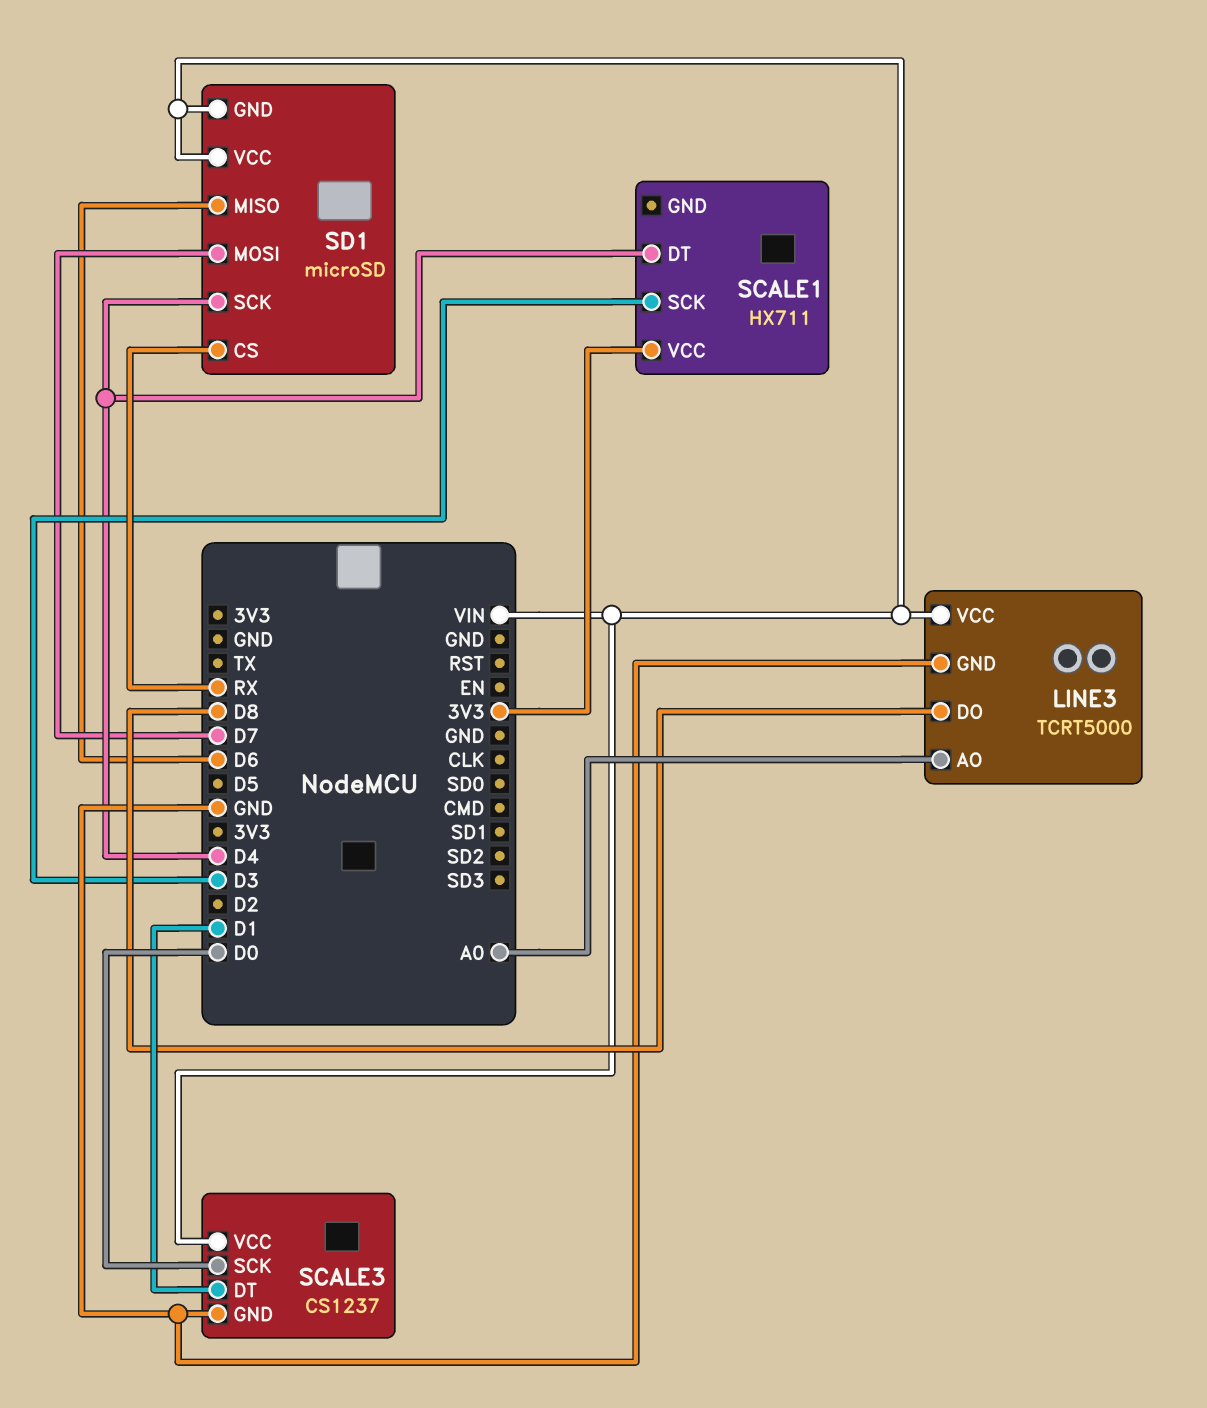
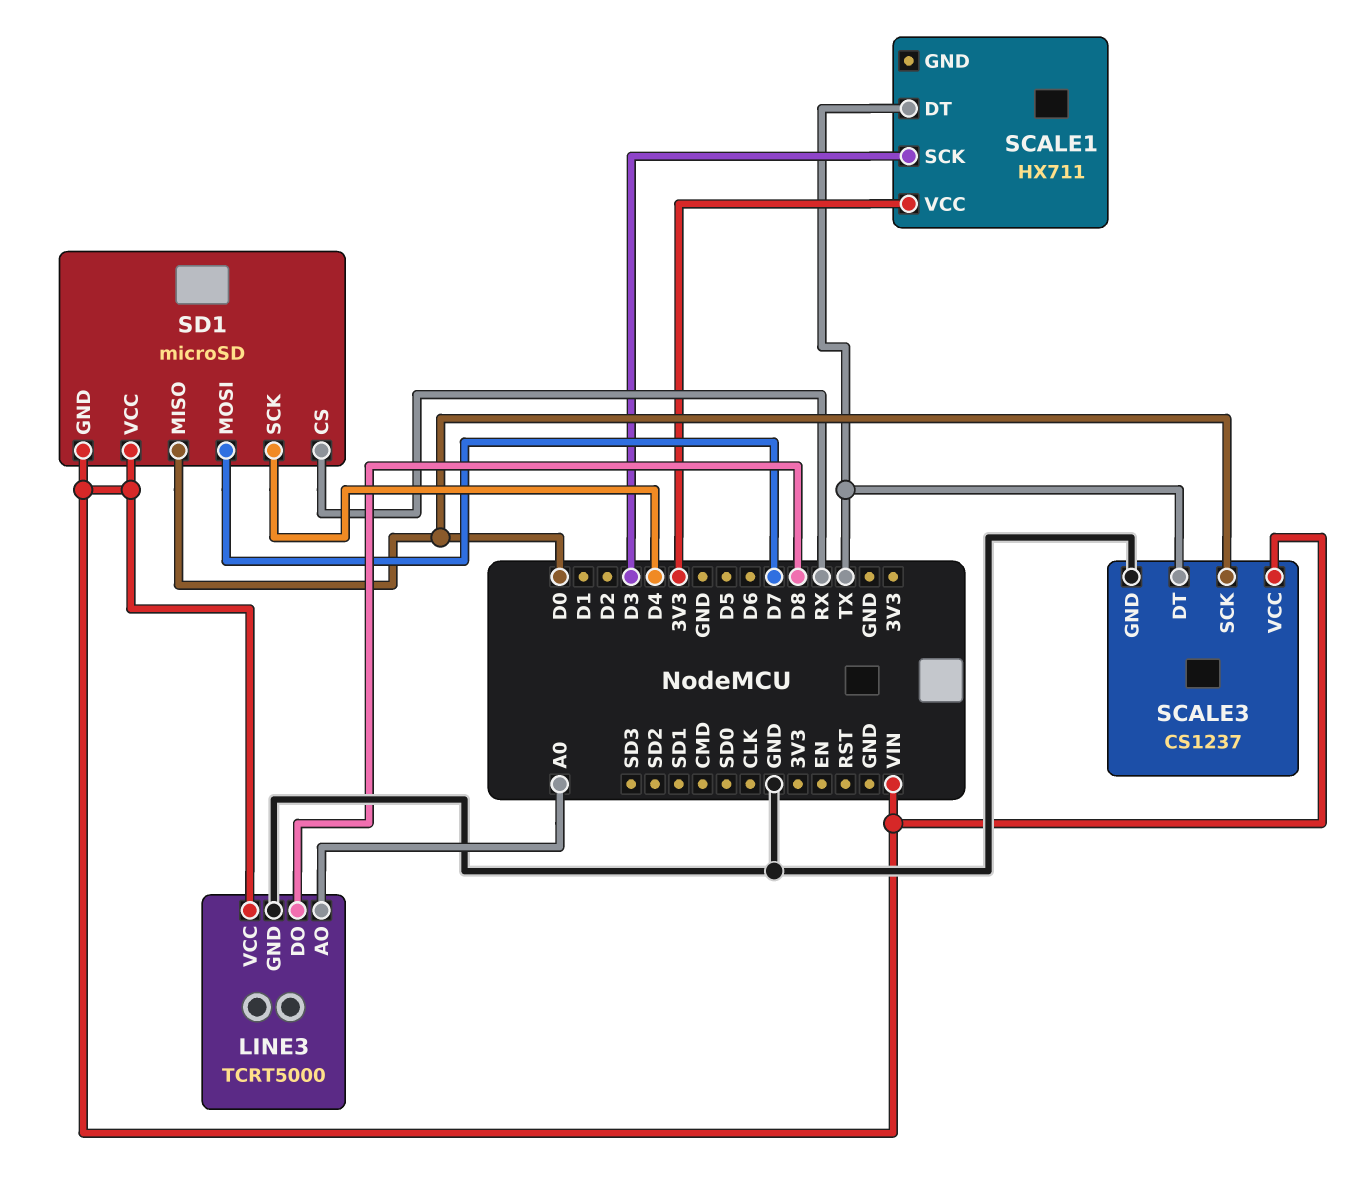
SCALE1 pin DT: D4 -> TX
SCALE3 pin DT: D1 -> TX
SD1 pin MISO: D6 -> D0

